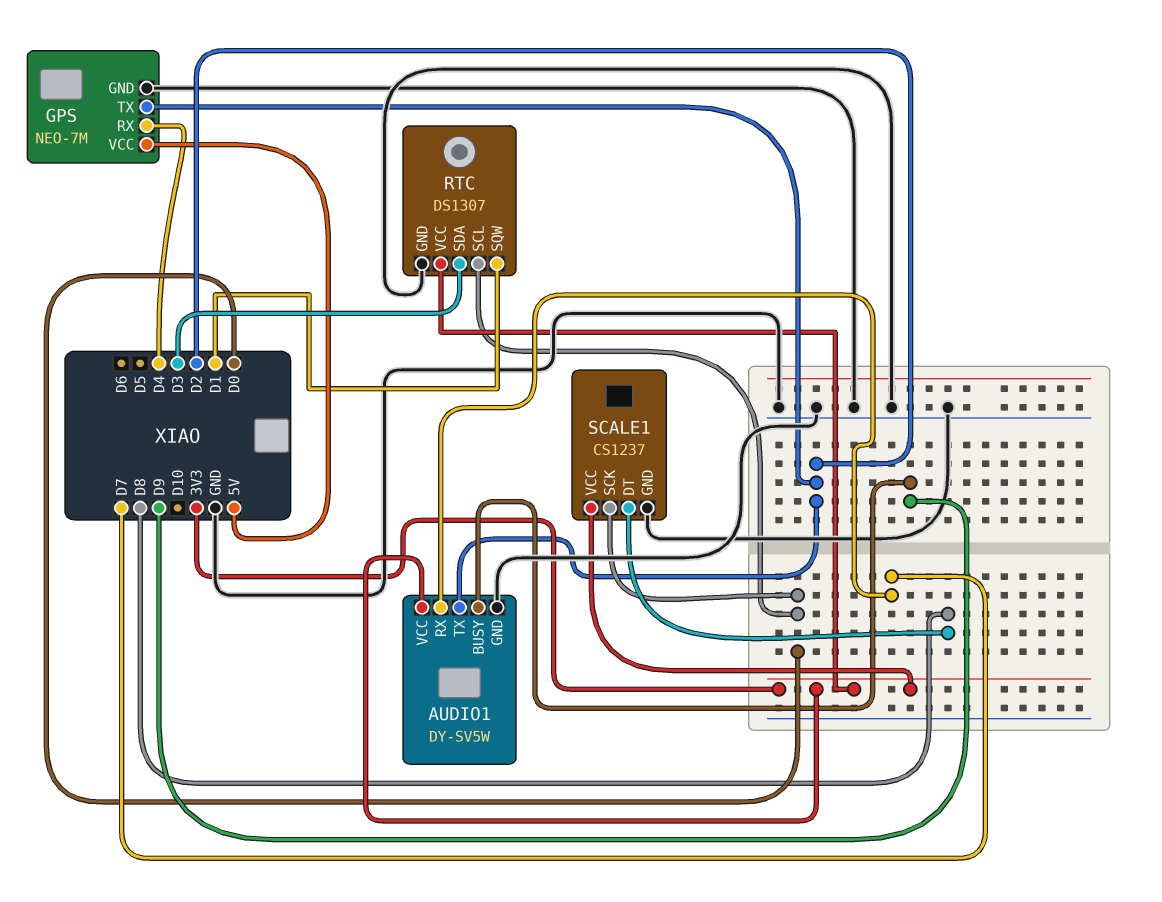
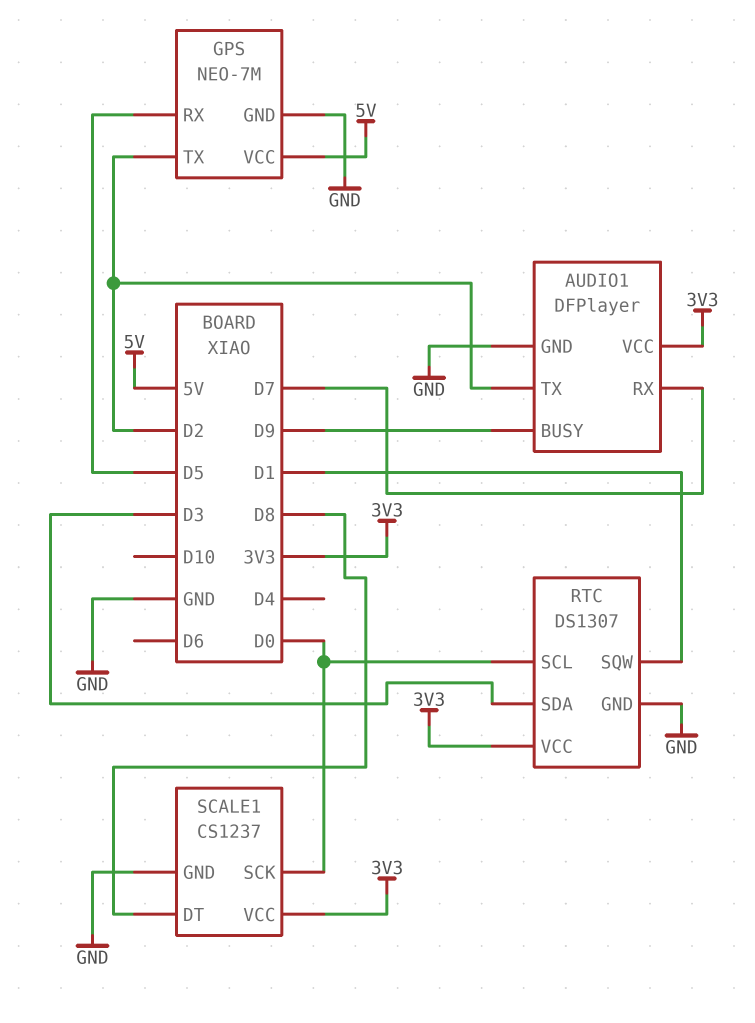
AUDIO1: DY-SV5W -> DFPlayer
GPS pin RX: D4 -> D5

